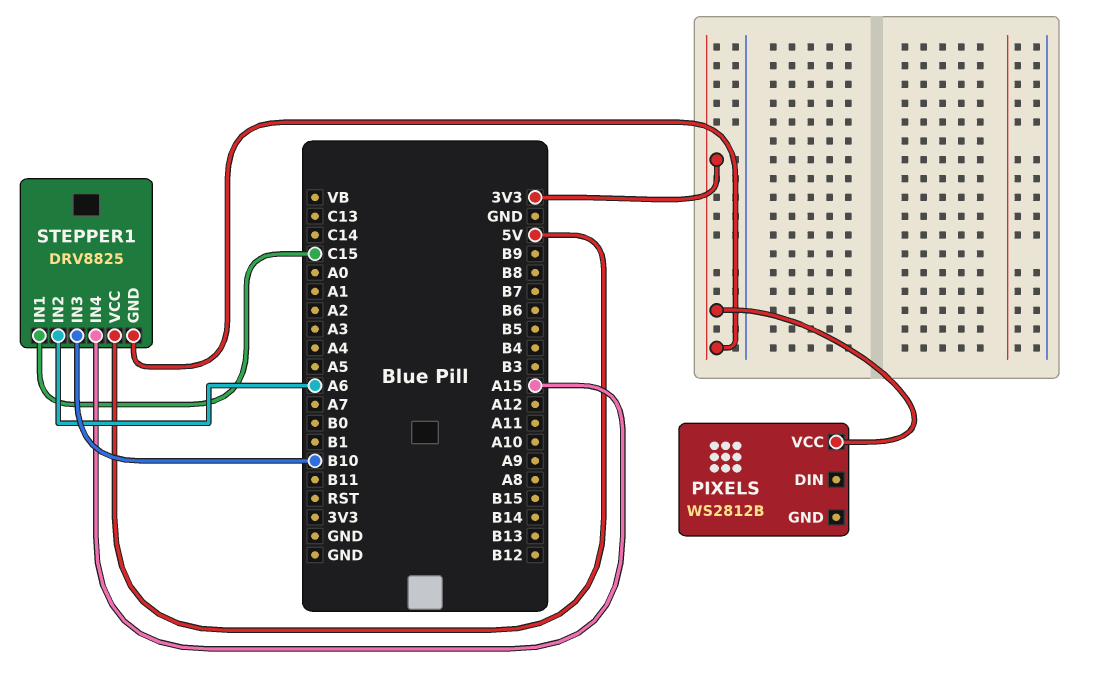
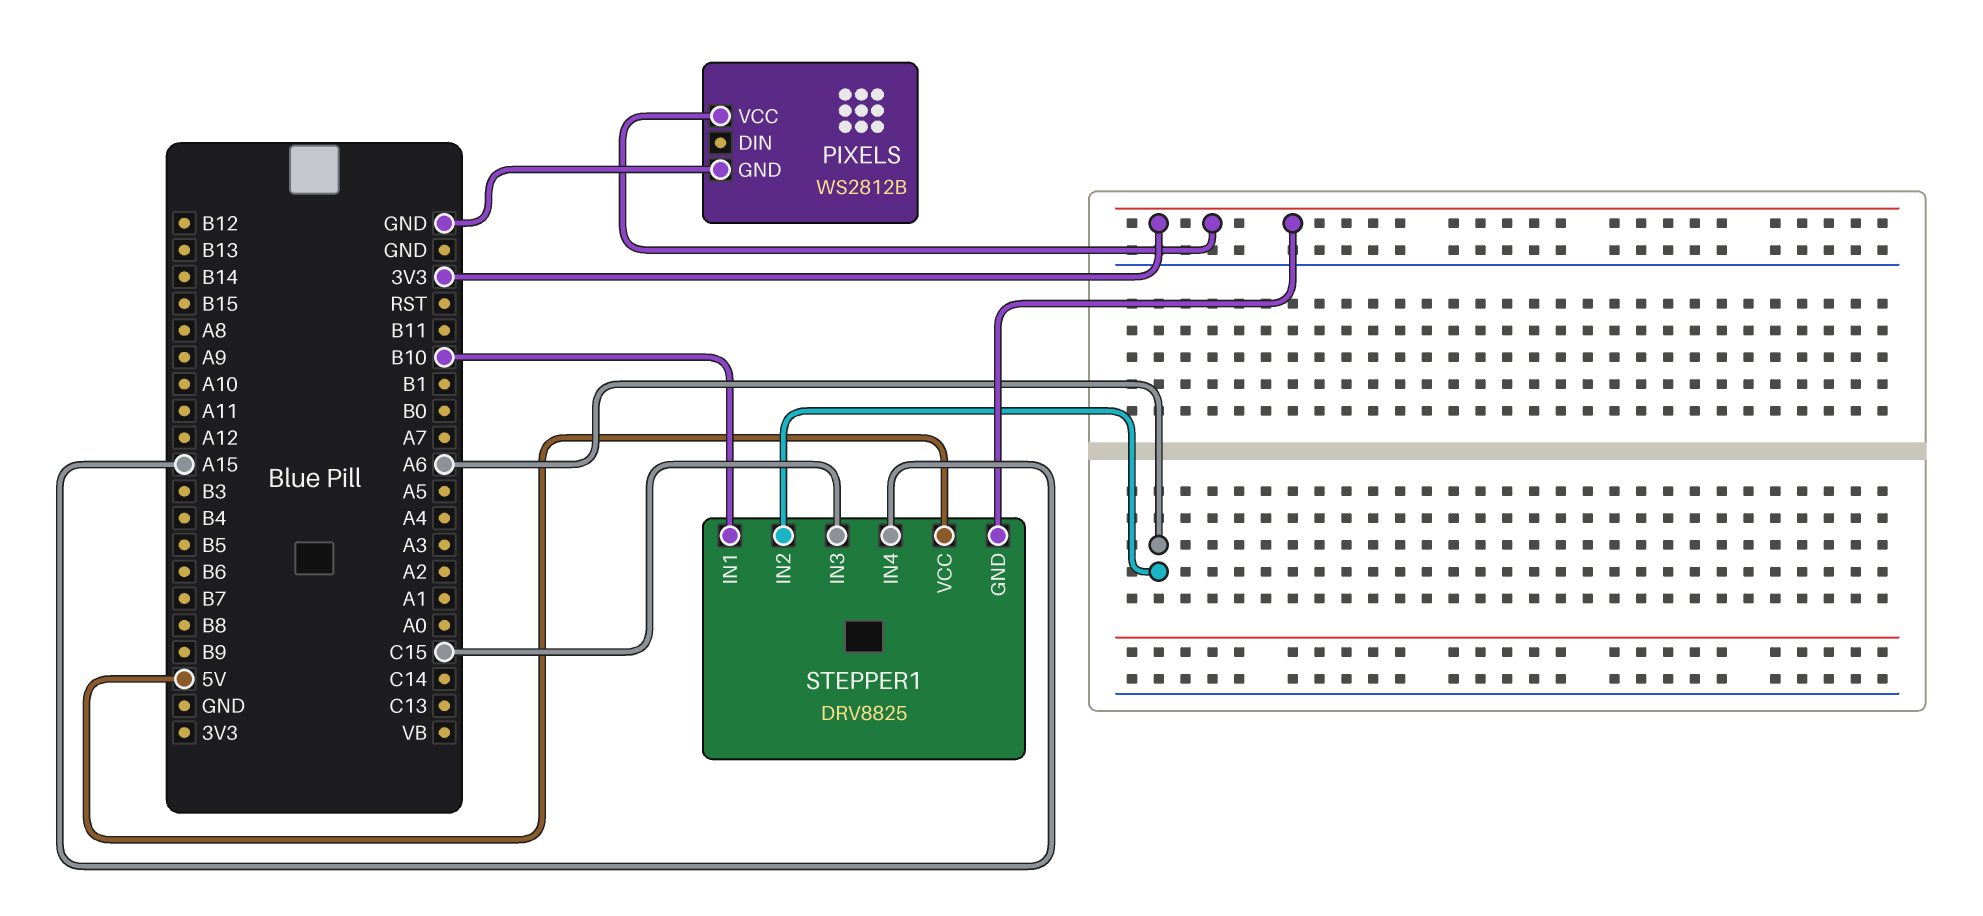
PIXELS pin GND: none -> GND
STEPPER1 pin IN1: C15 -> B10
STEPPER1 pin IN3: B10 -> C15

